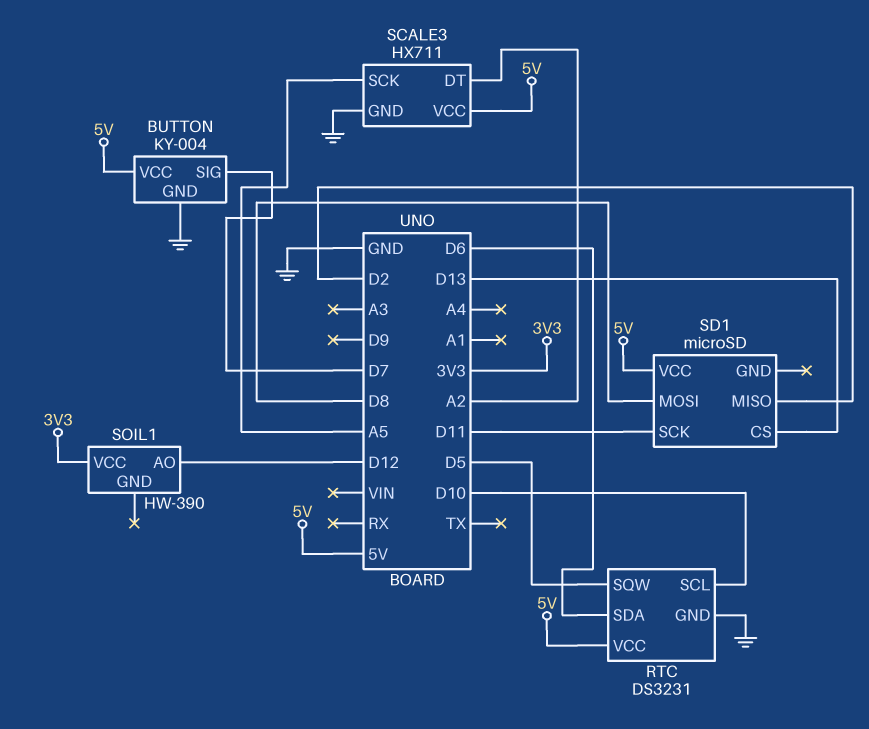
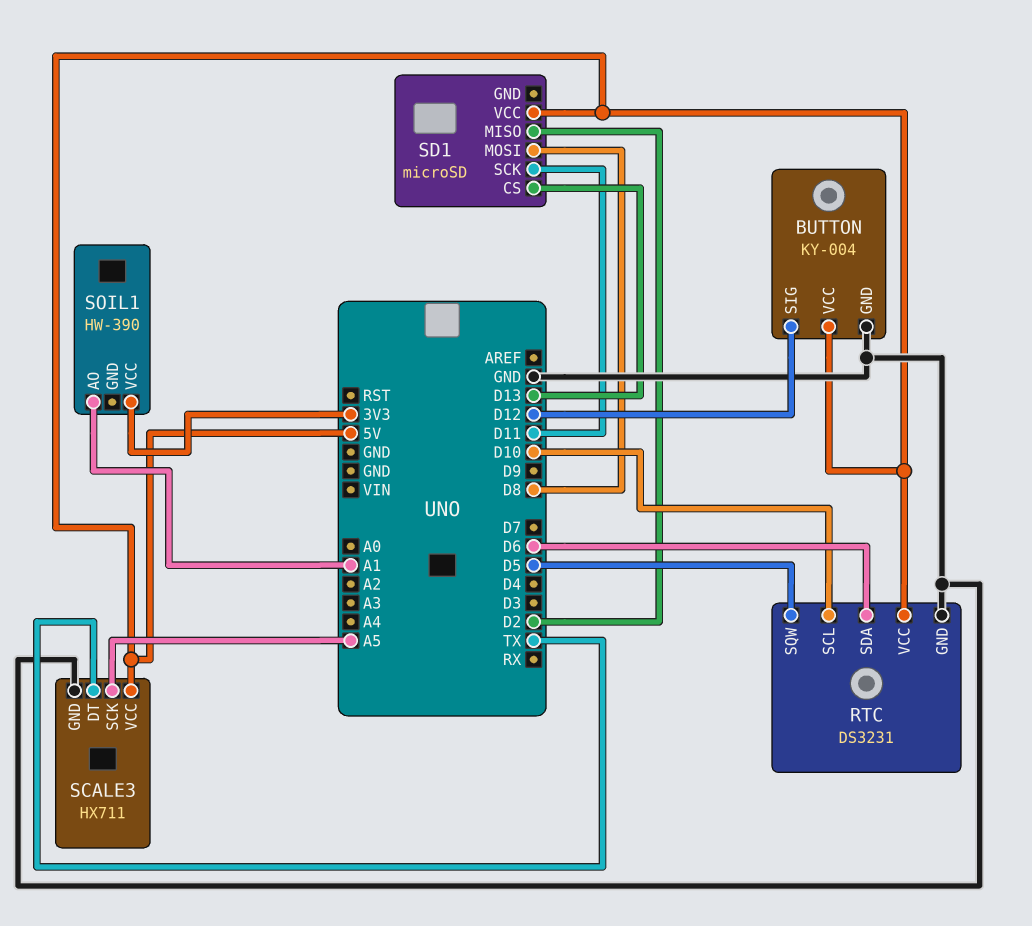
BUTTON pin SIG: D7 -> D12
SCALE3 pin DT: A2 -> TX
SOIL1 pin AO: D12 -> A1

